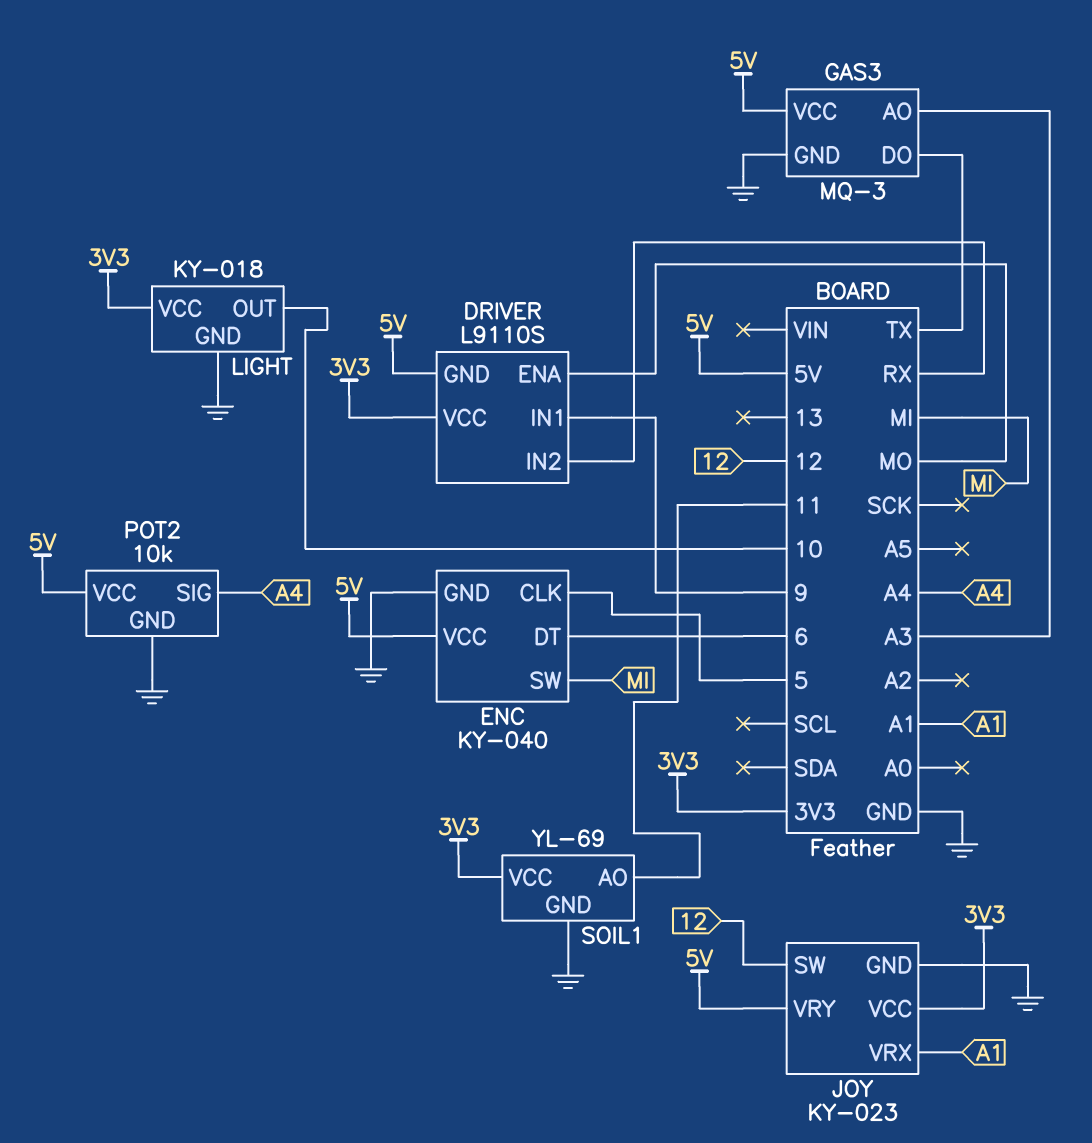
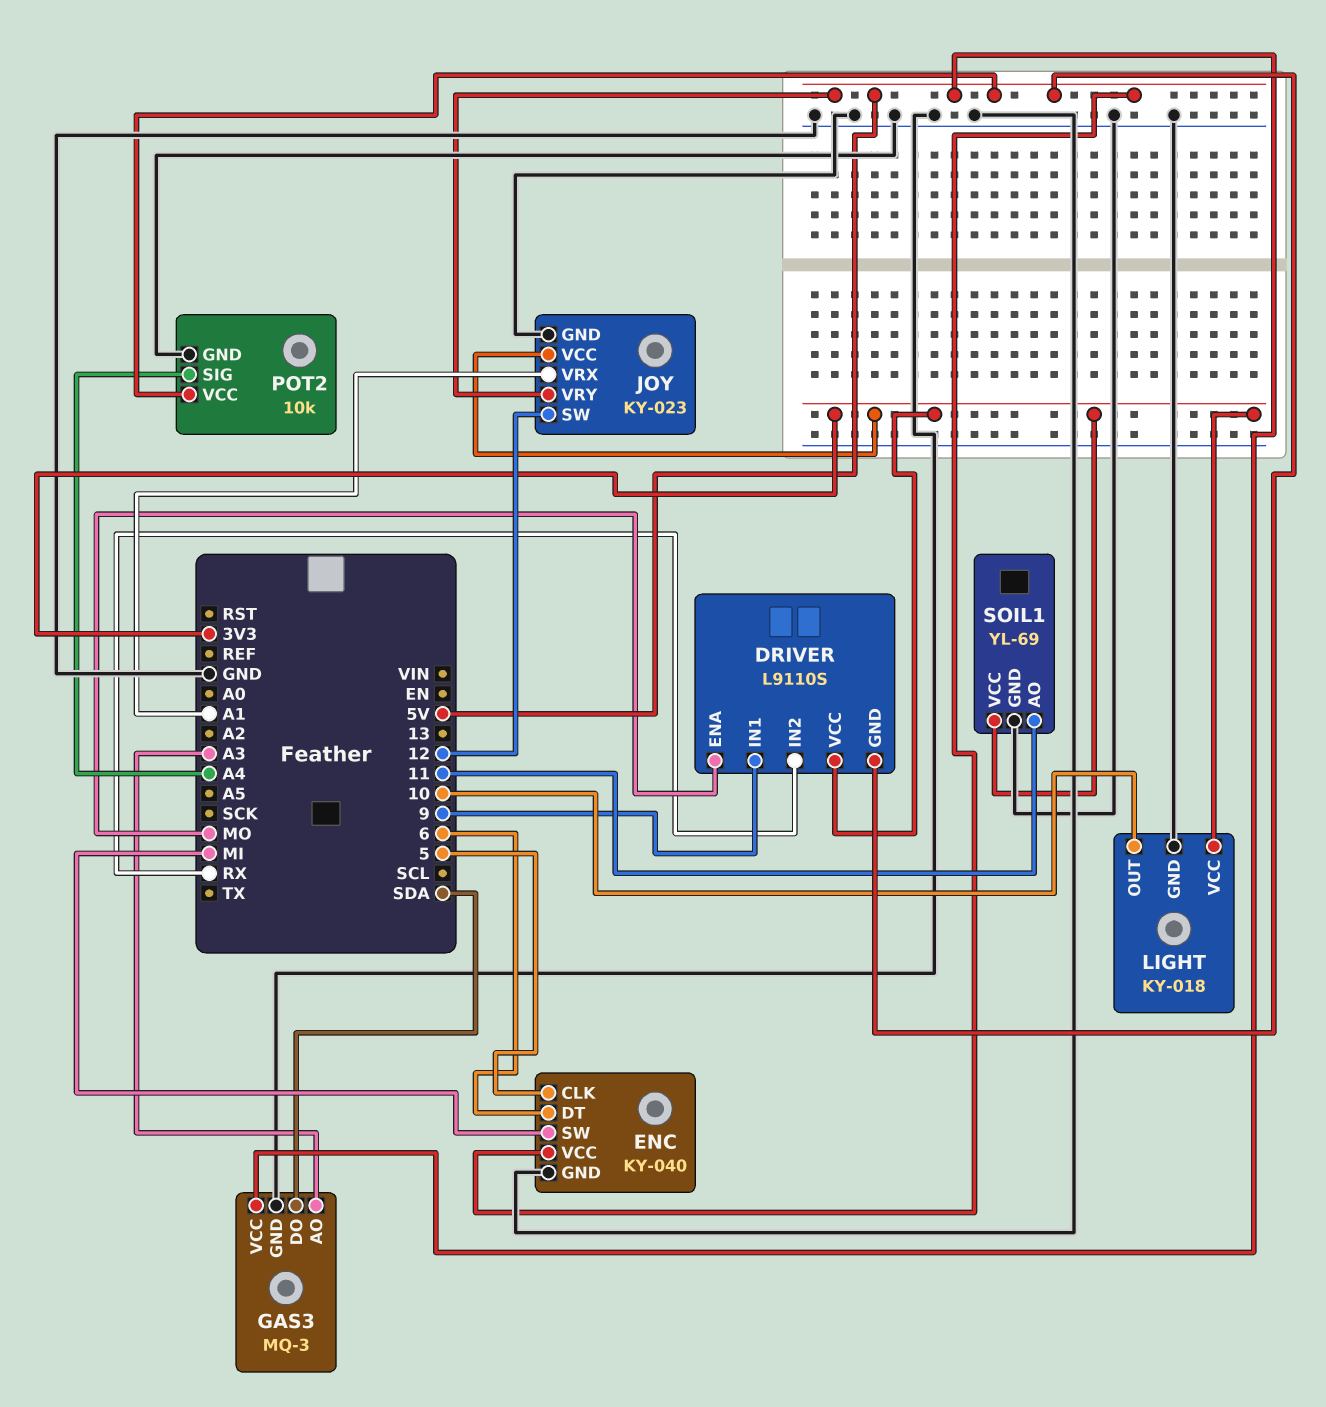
GAS3 pin DO: TX -> SDA

